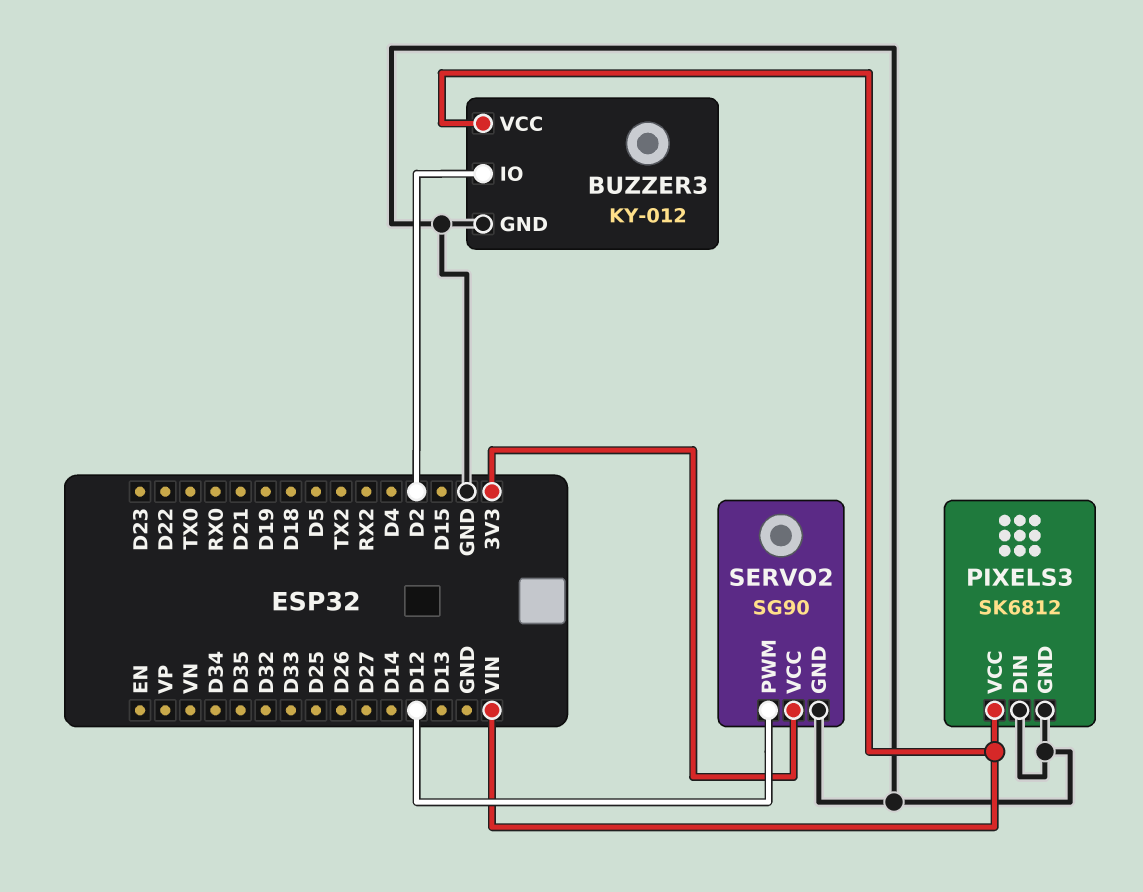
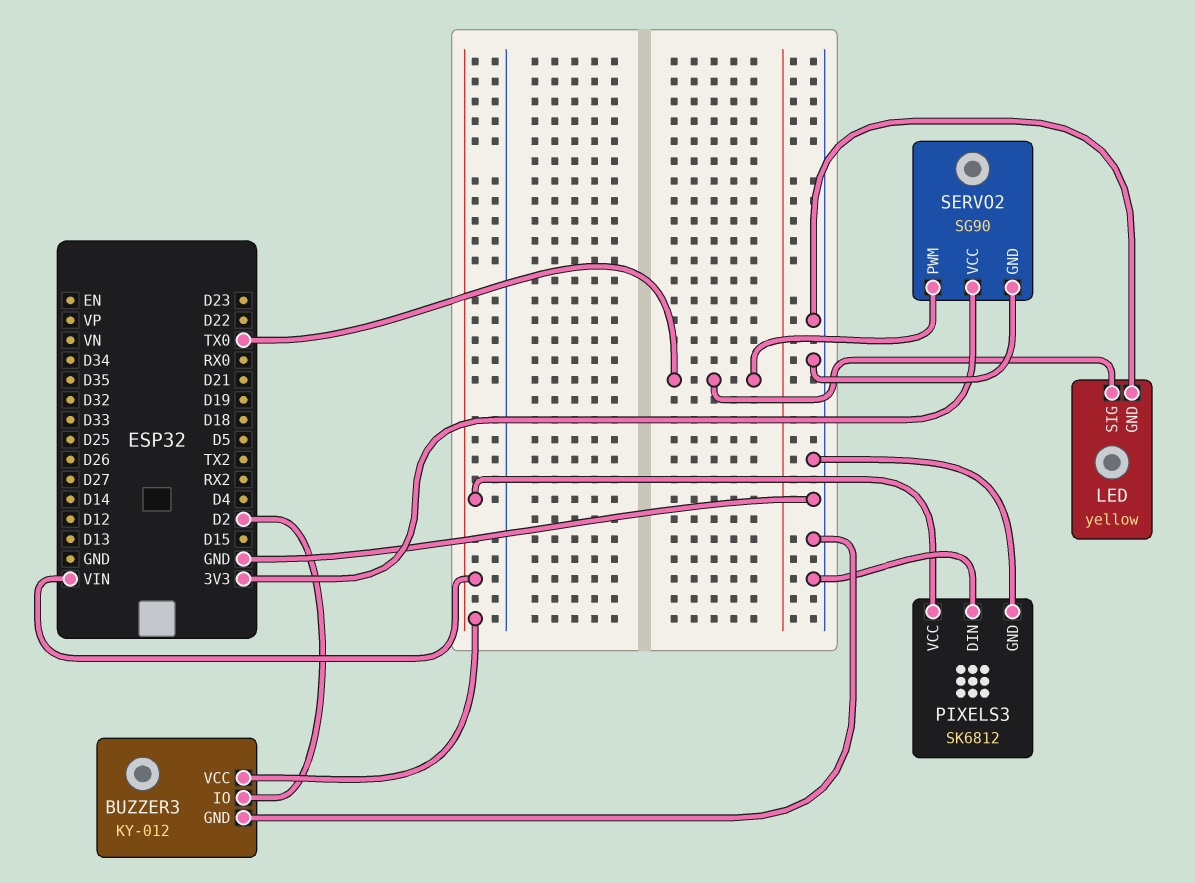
LED: none -> yellow
LED pin GND: none -> GND
LED pin SIG: none -> TX0
SERVO2 pin PWM: D12 -> TX0

